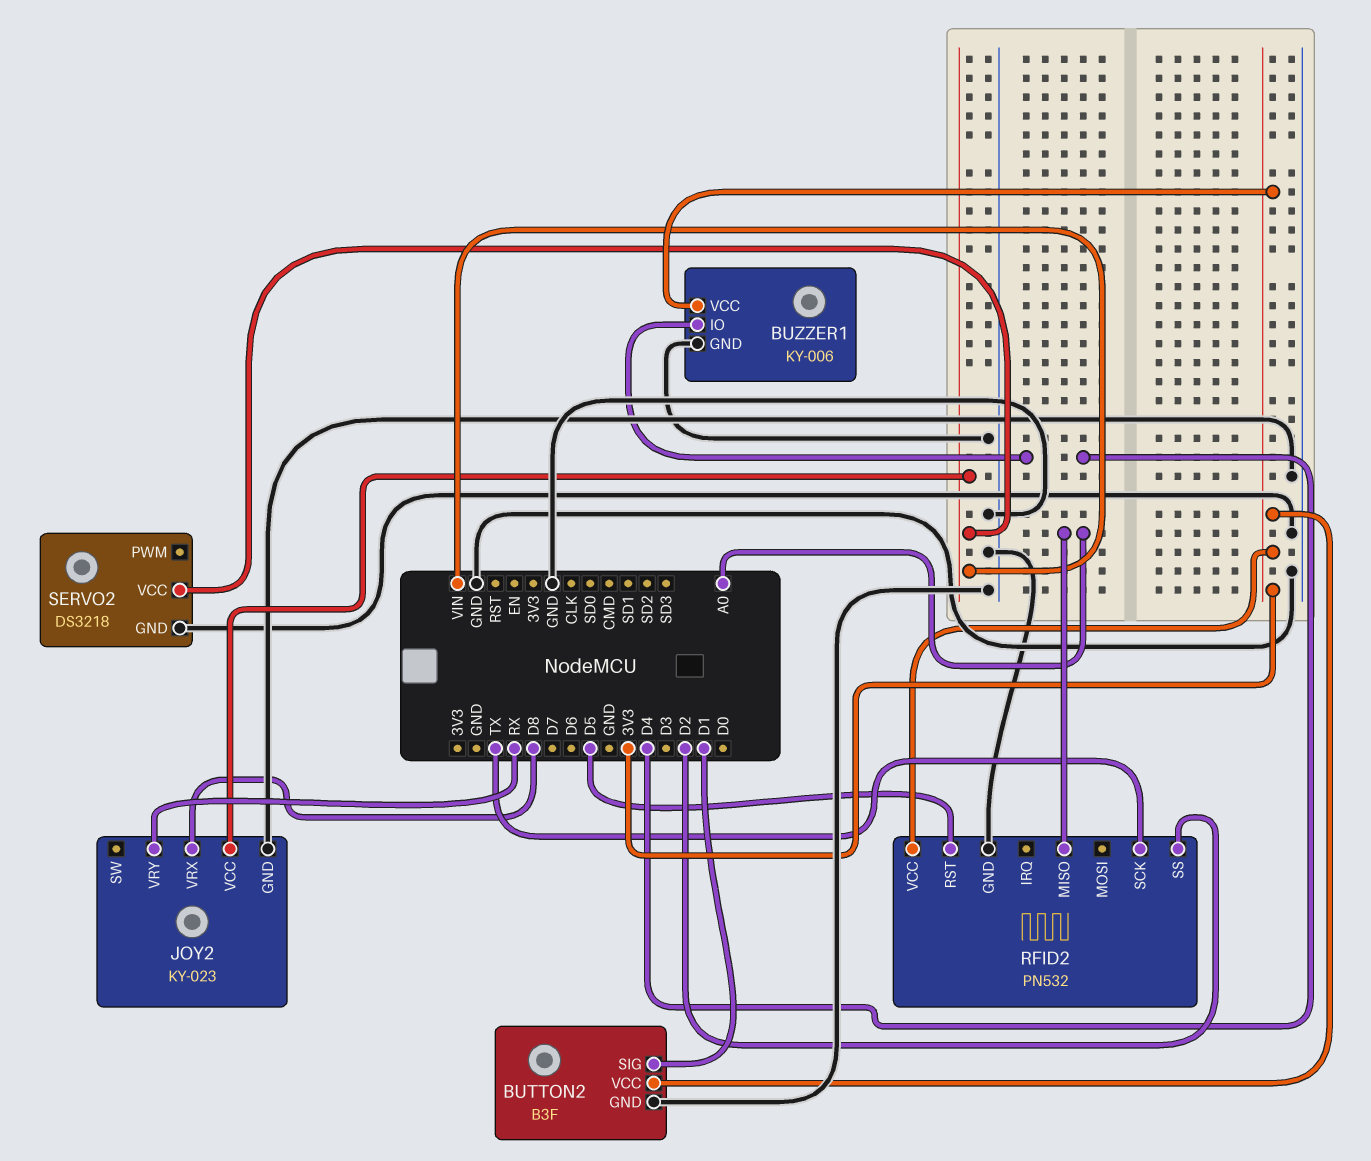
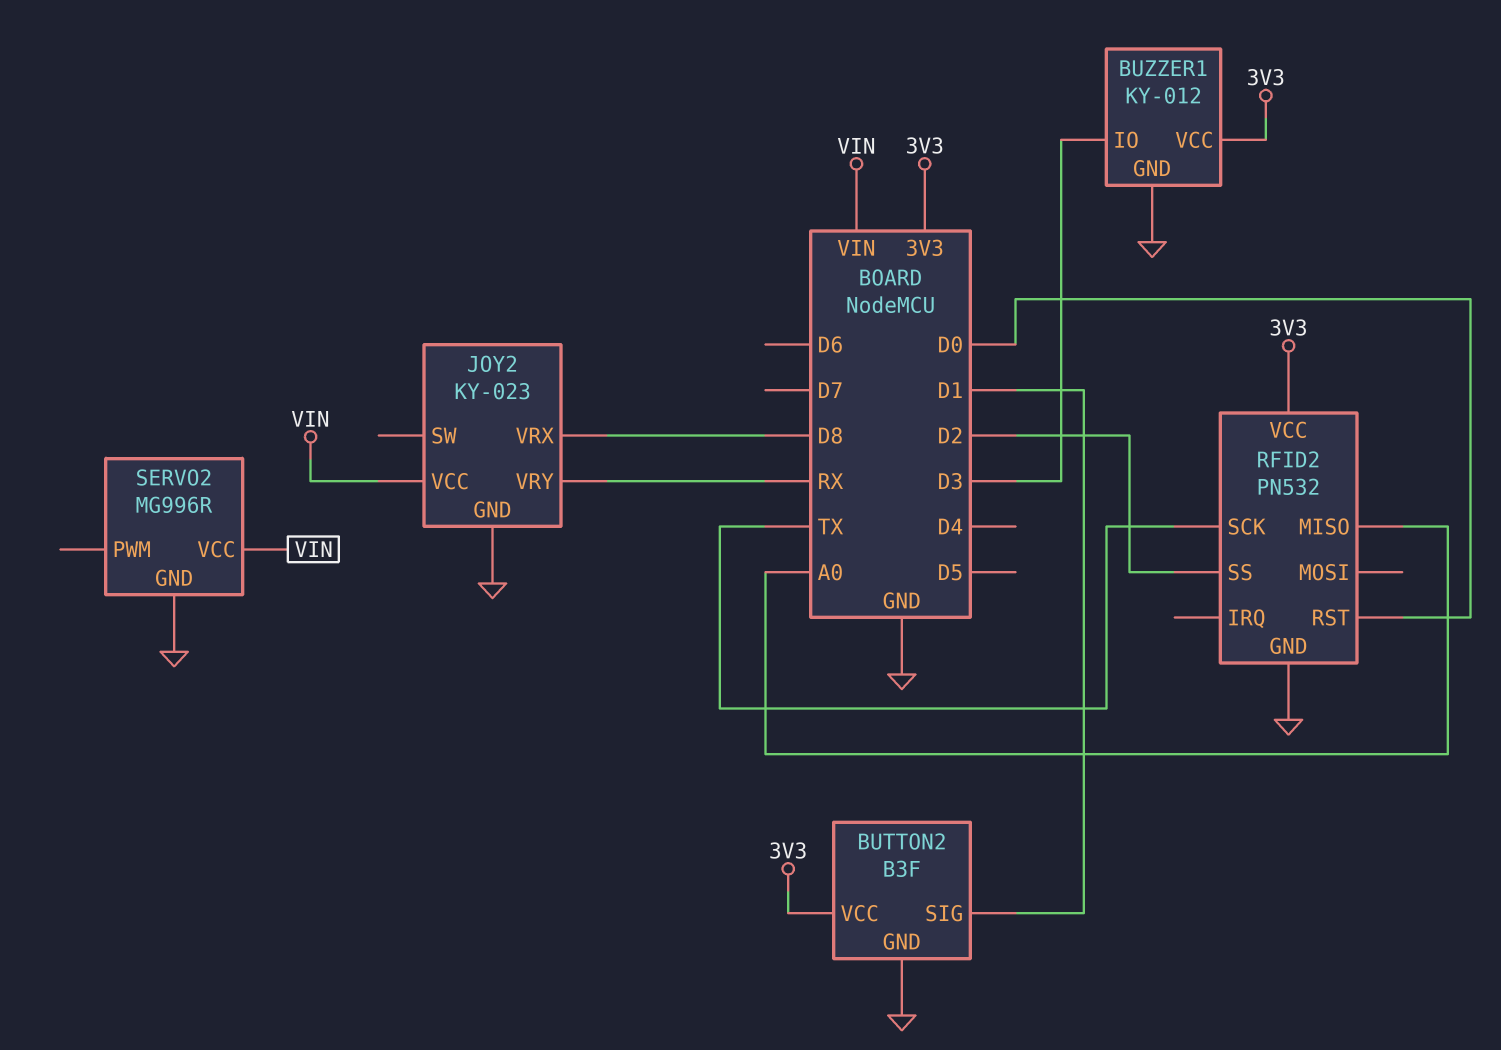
BUZZER1: KY-006 -> KY-012
BUZZER1 pin IO: D4 -> D3
RFID2 pin RST: D5 -> D0
SERVO2: DS3218 -> MG996R

